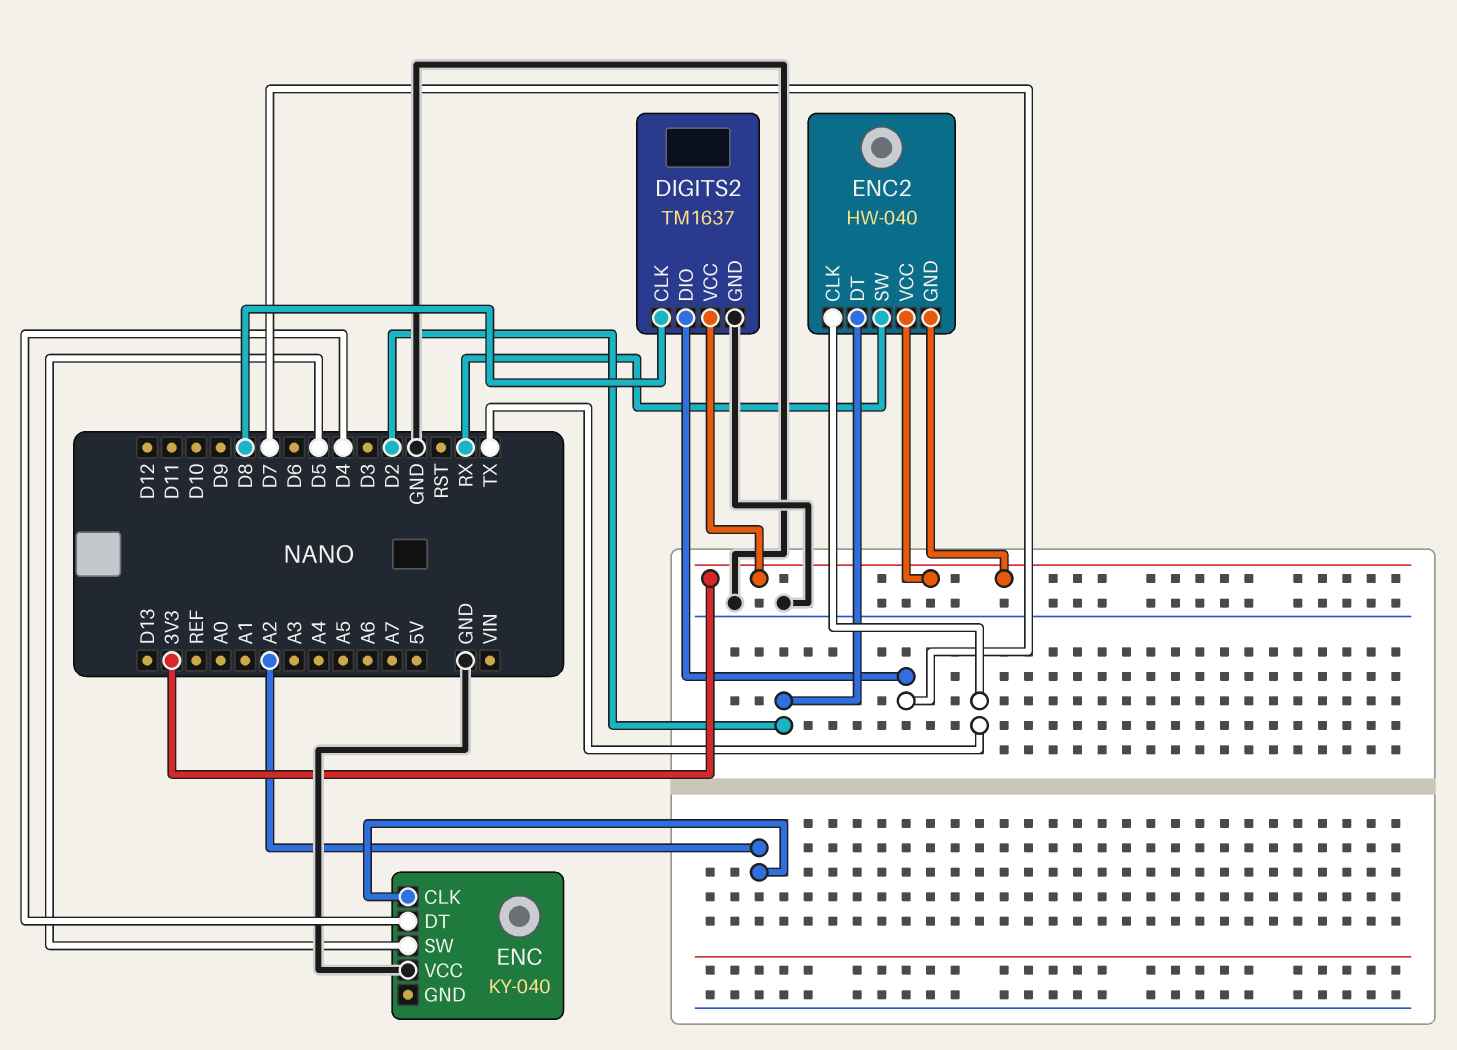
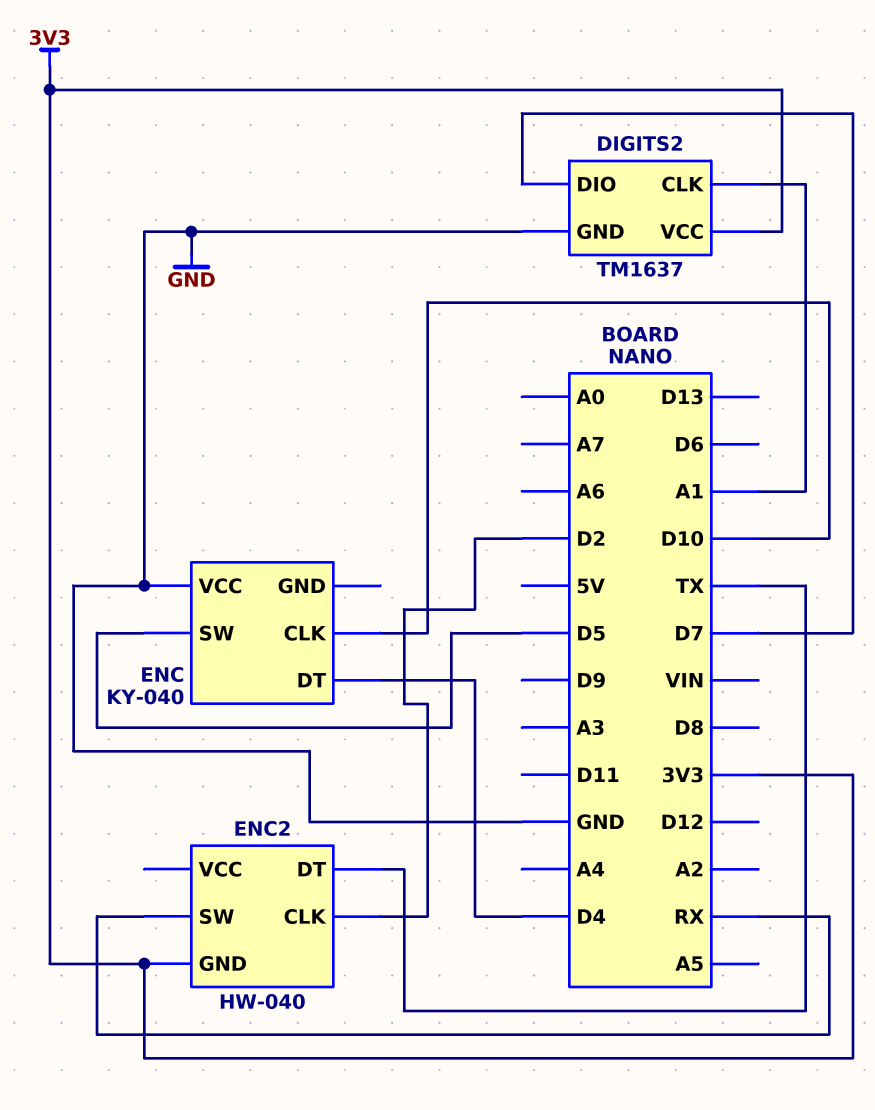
DIGITS2 pin CLK: D8 -> A1
ENC pin CLK: A2 -> D10
ENC2 pin CLK: TX -> D2
ENC2 pin DT: D2 -> TX
ENC2 pin VCC: 3V3 -> none

